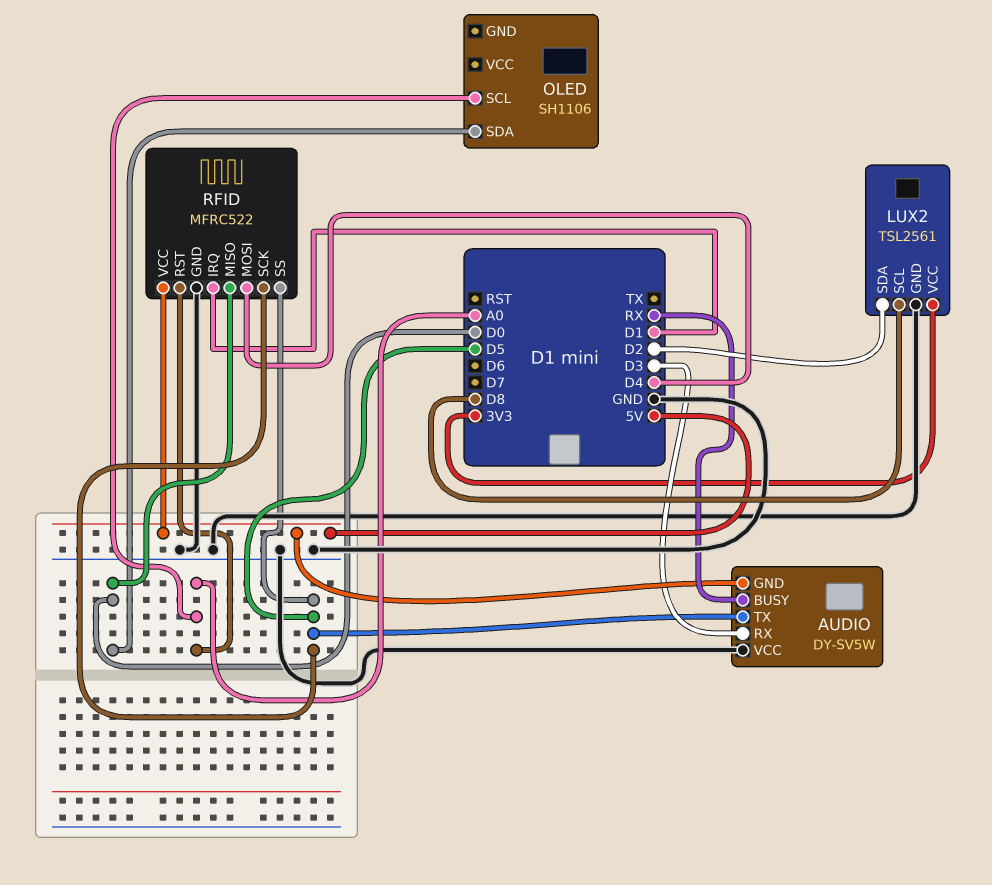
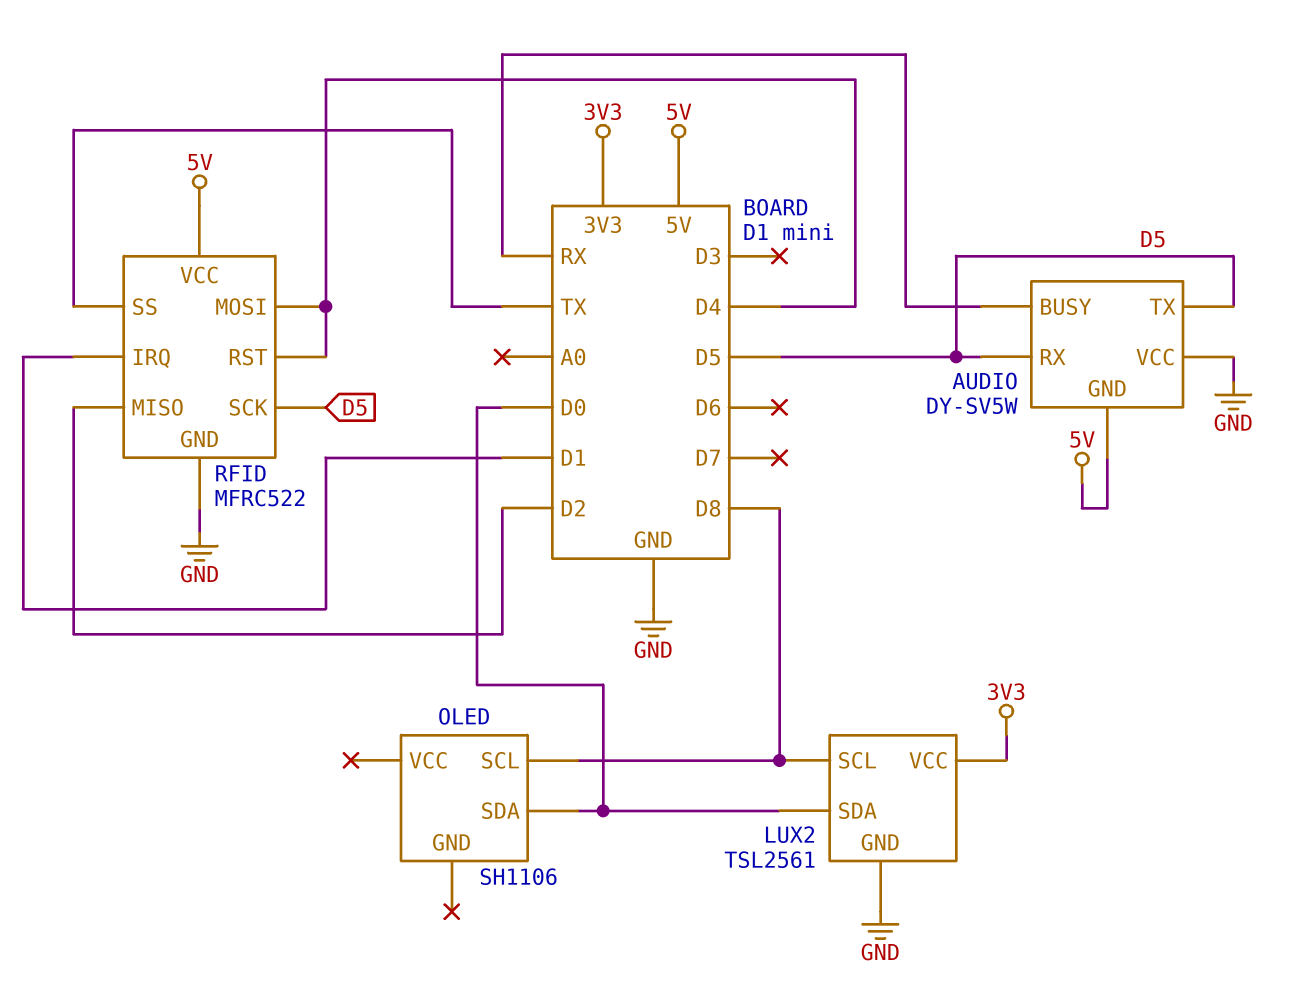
AUDIO pin RX: D3 -> D5
LUX2 pin SDA: D2 -> D0
OLED pin SCL: A0 -> D8
RFID pin MISO: D0 -> D2
RFID pin RST: A0 -> D4
RFID pin SS: D5 -> TX

